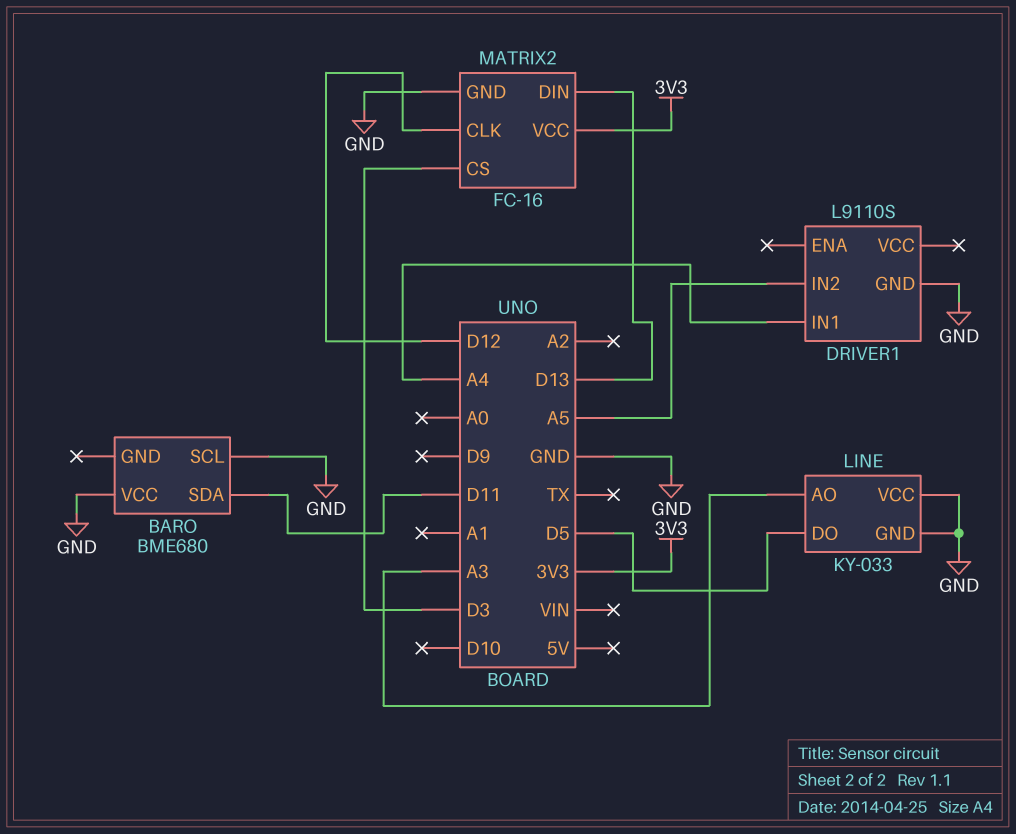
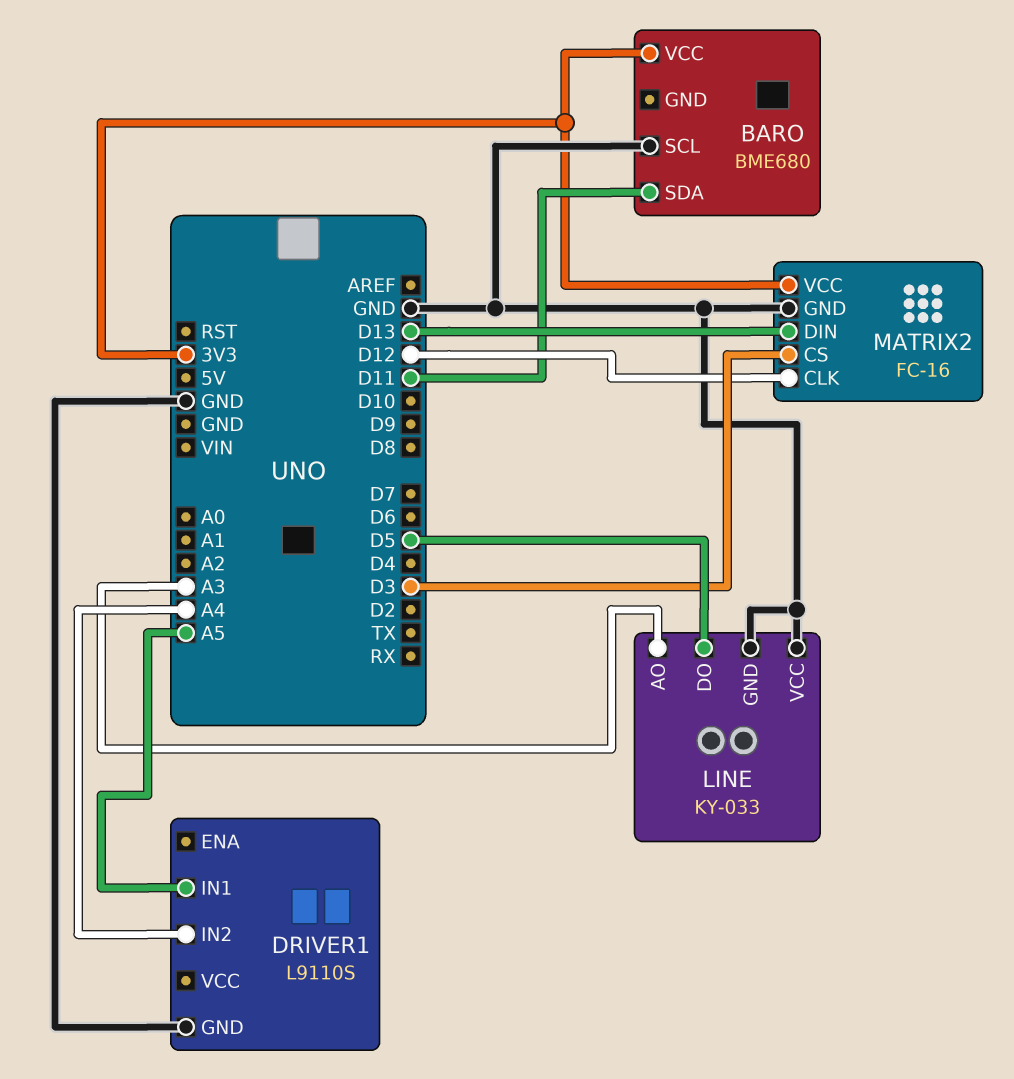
BARO pin VCC: GND -> 3V3
DRIVER1 pin IN1: A4 -> A5
DRIVER1 pin IN2: A5 -> A4

